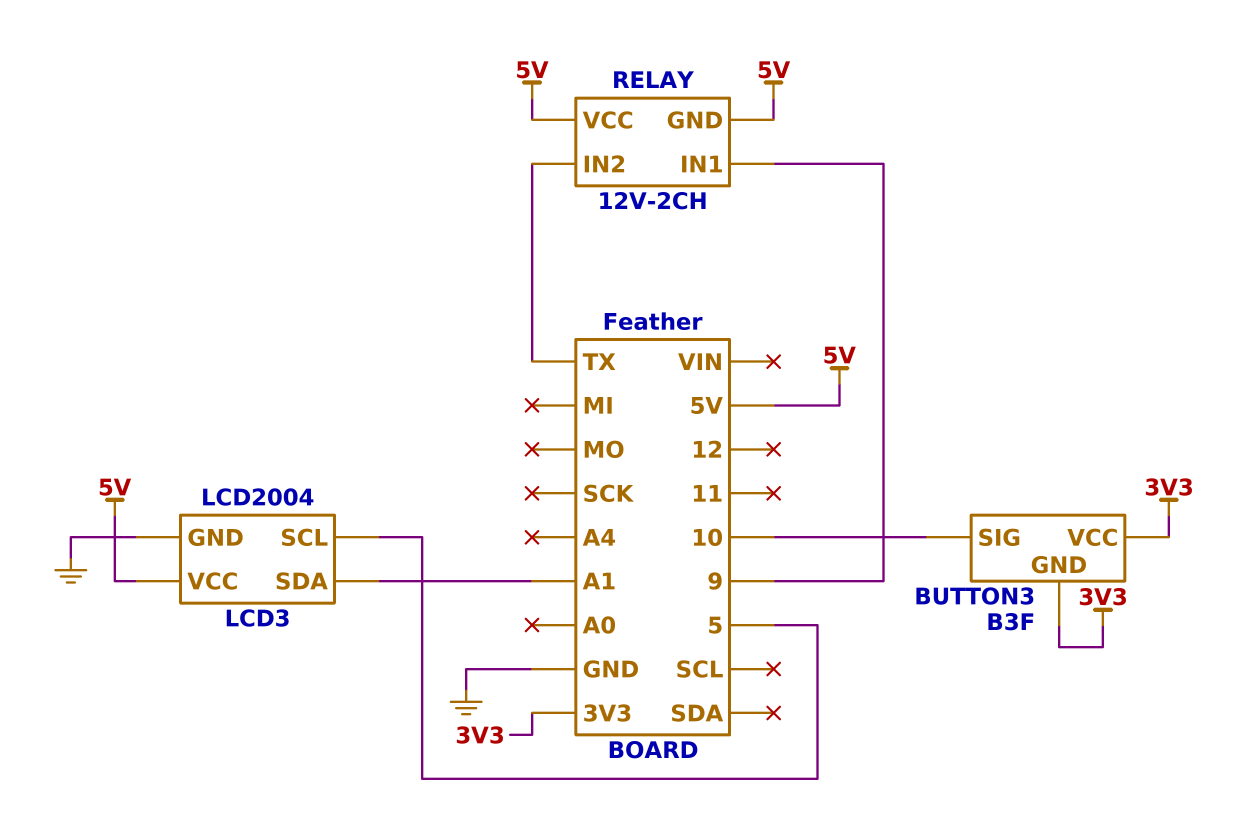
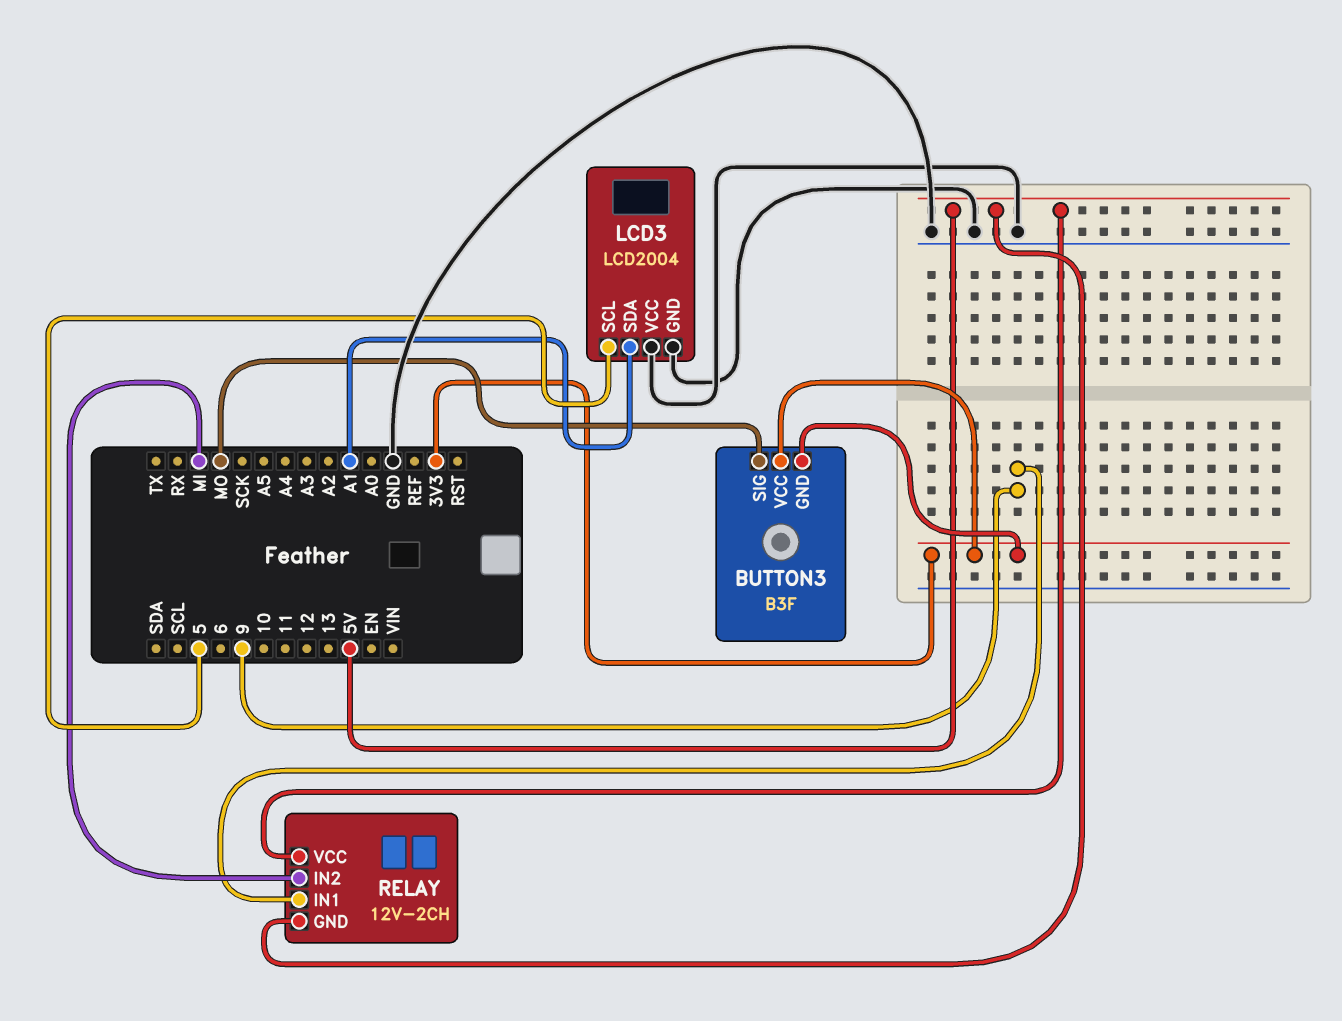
BUTTON3 pin SIG: 10 -> MO
LCD3 pin VCC: 5V -> GND
RELAY pin IN2: TX -> MI

